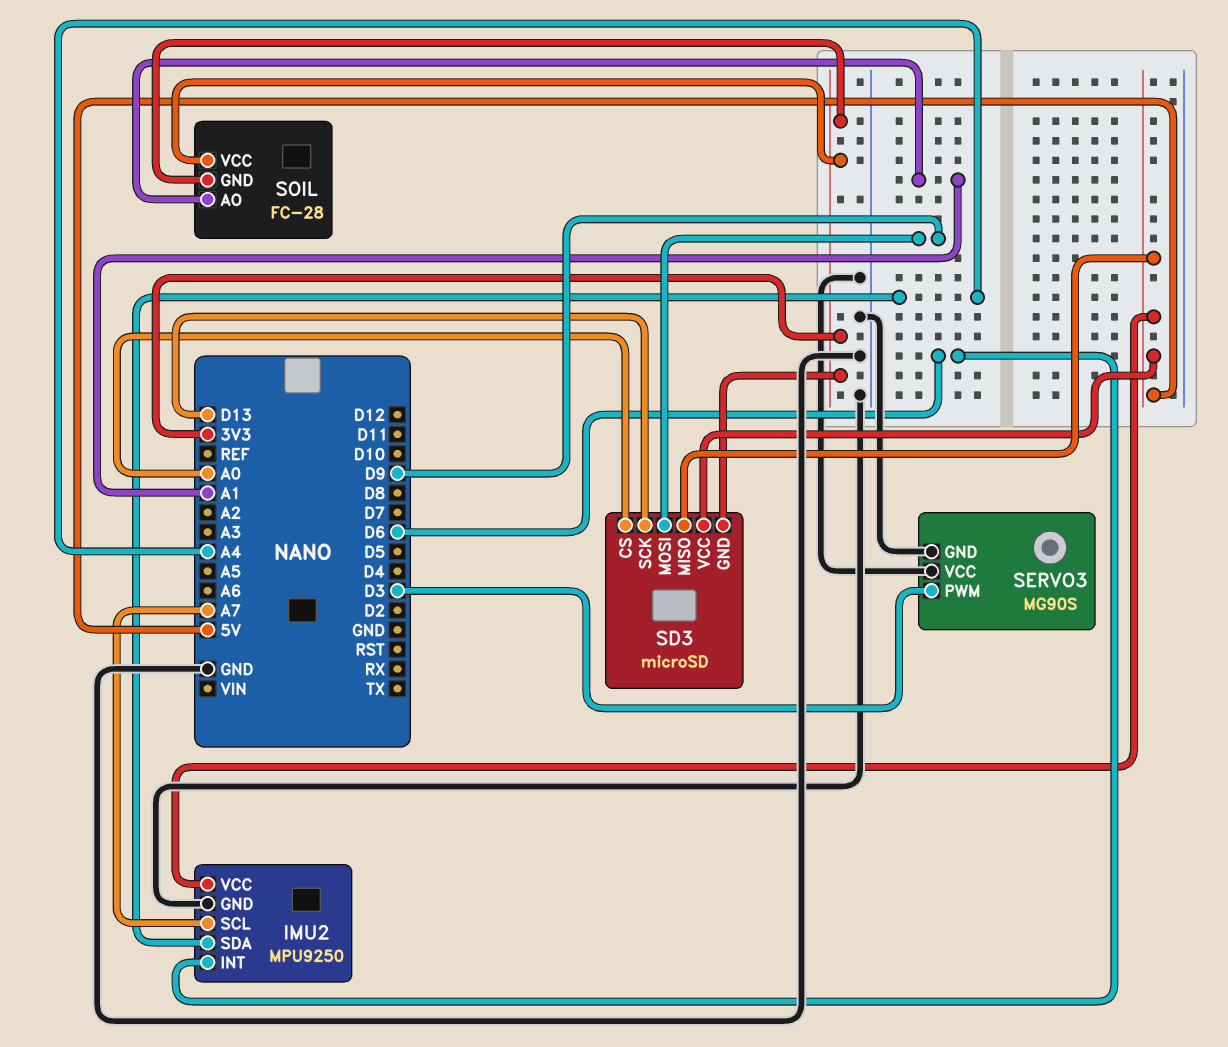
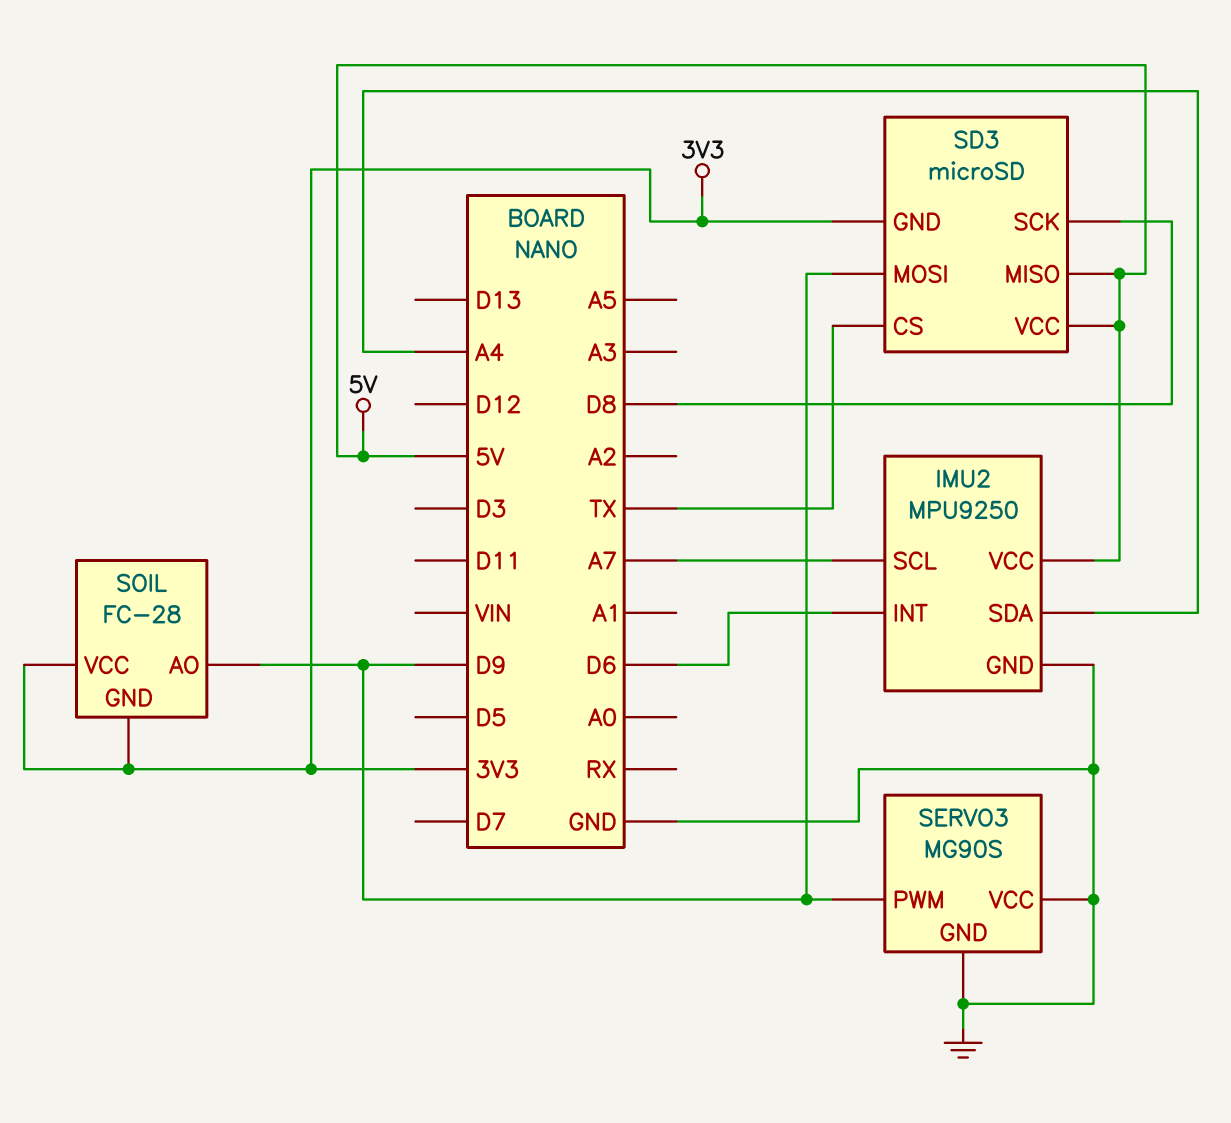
SD3 pin CS: A0 -> TX
SD3 pin SCK: D13 -> D8
SERVO3 pin PWM: D3 -> D9
SOIL pin AO: A1 -> D9

